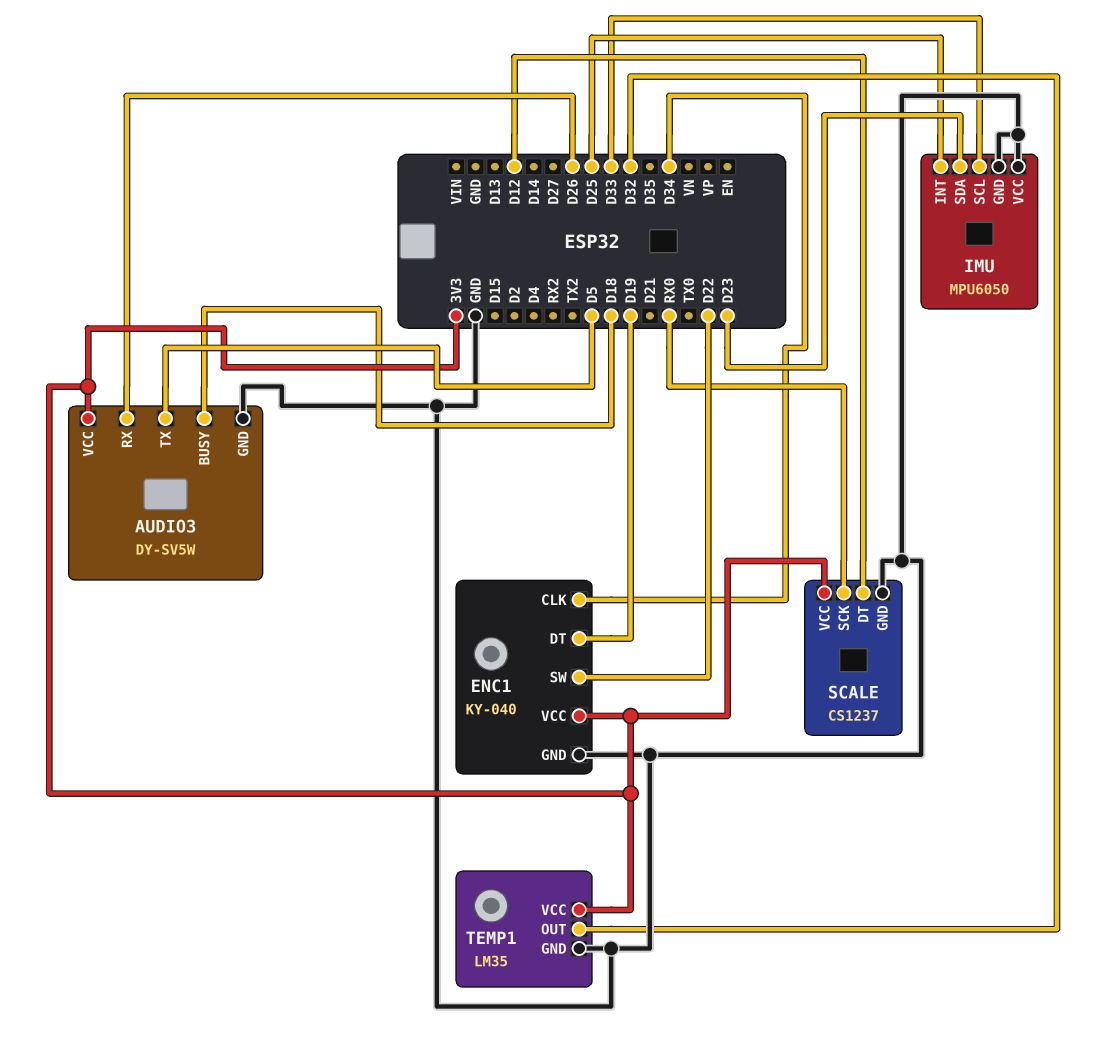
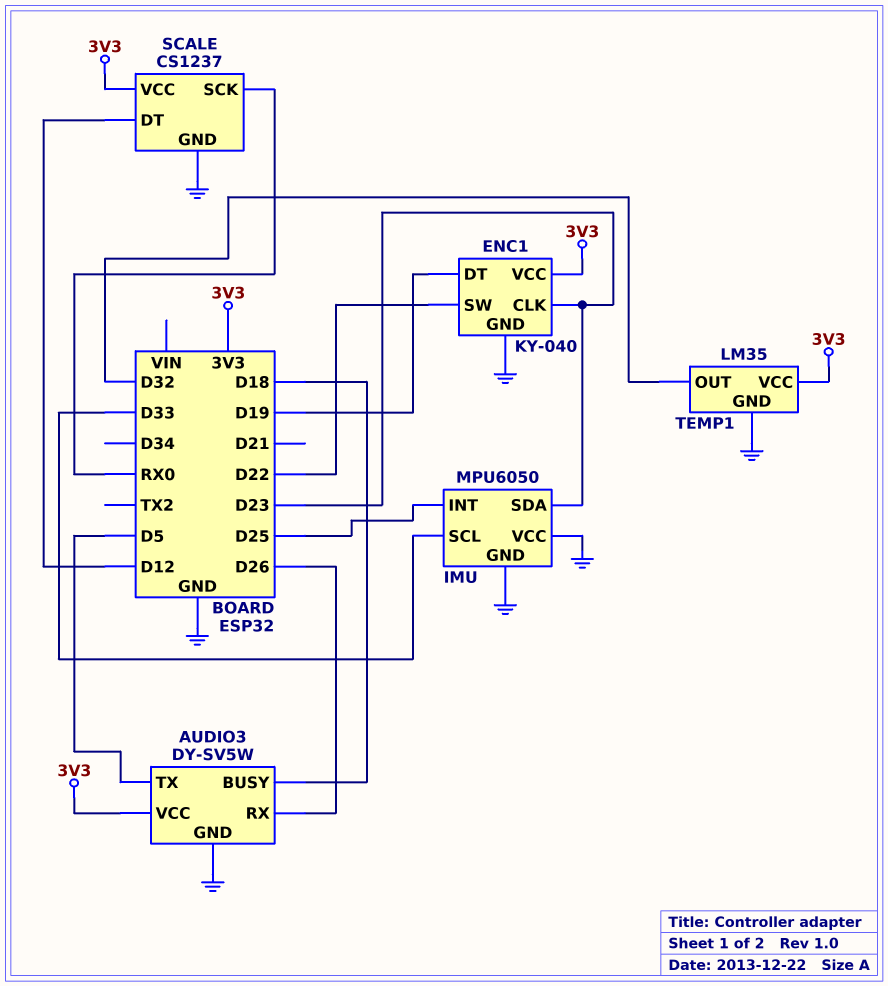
ENC1 pin CLK: D34 -> D23

